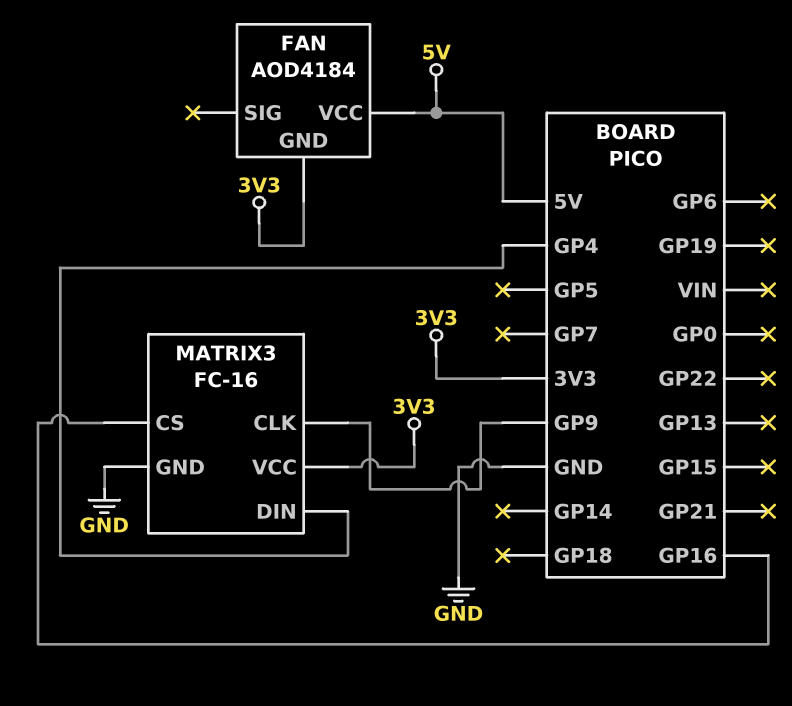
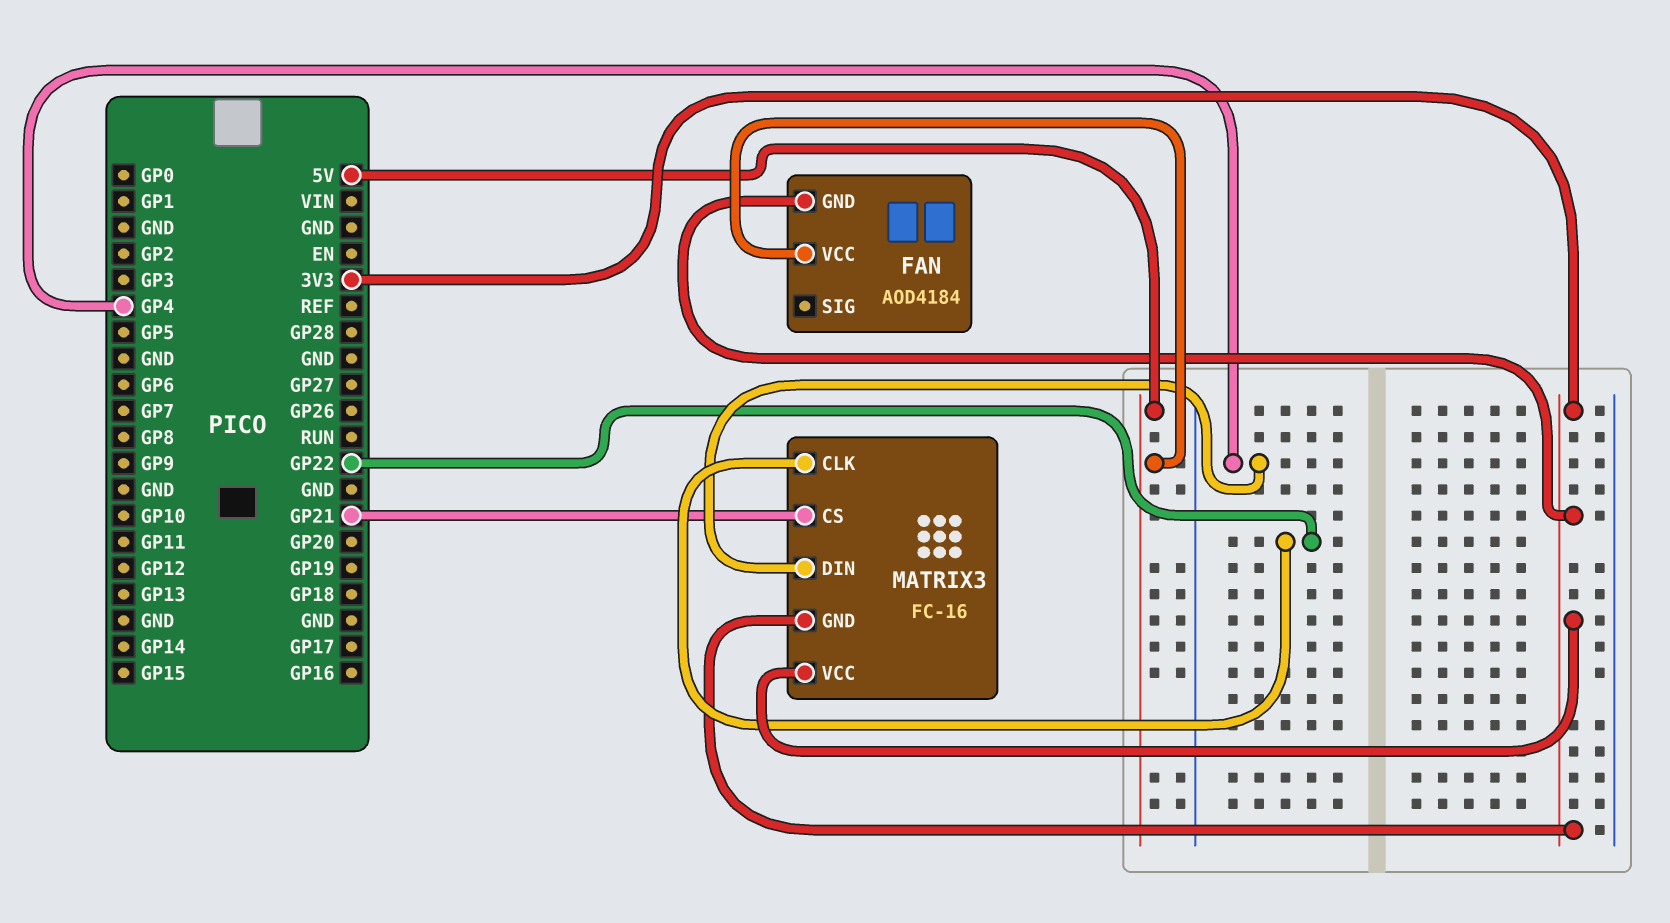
MATRIX3 pin CLK: GP9 -> GP22
MATRIX3 pin CS: GP16 -> GP21
MATRIX3 pin GND: GND -> 3V3

